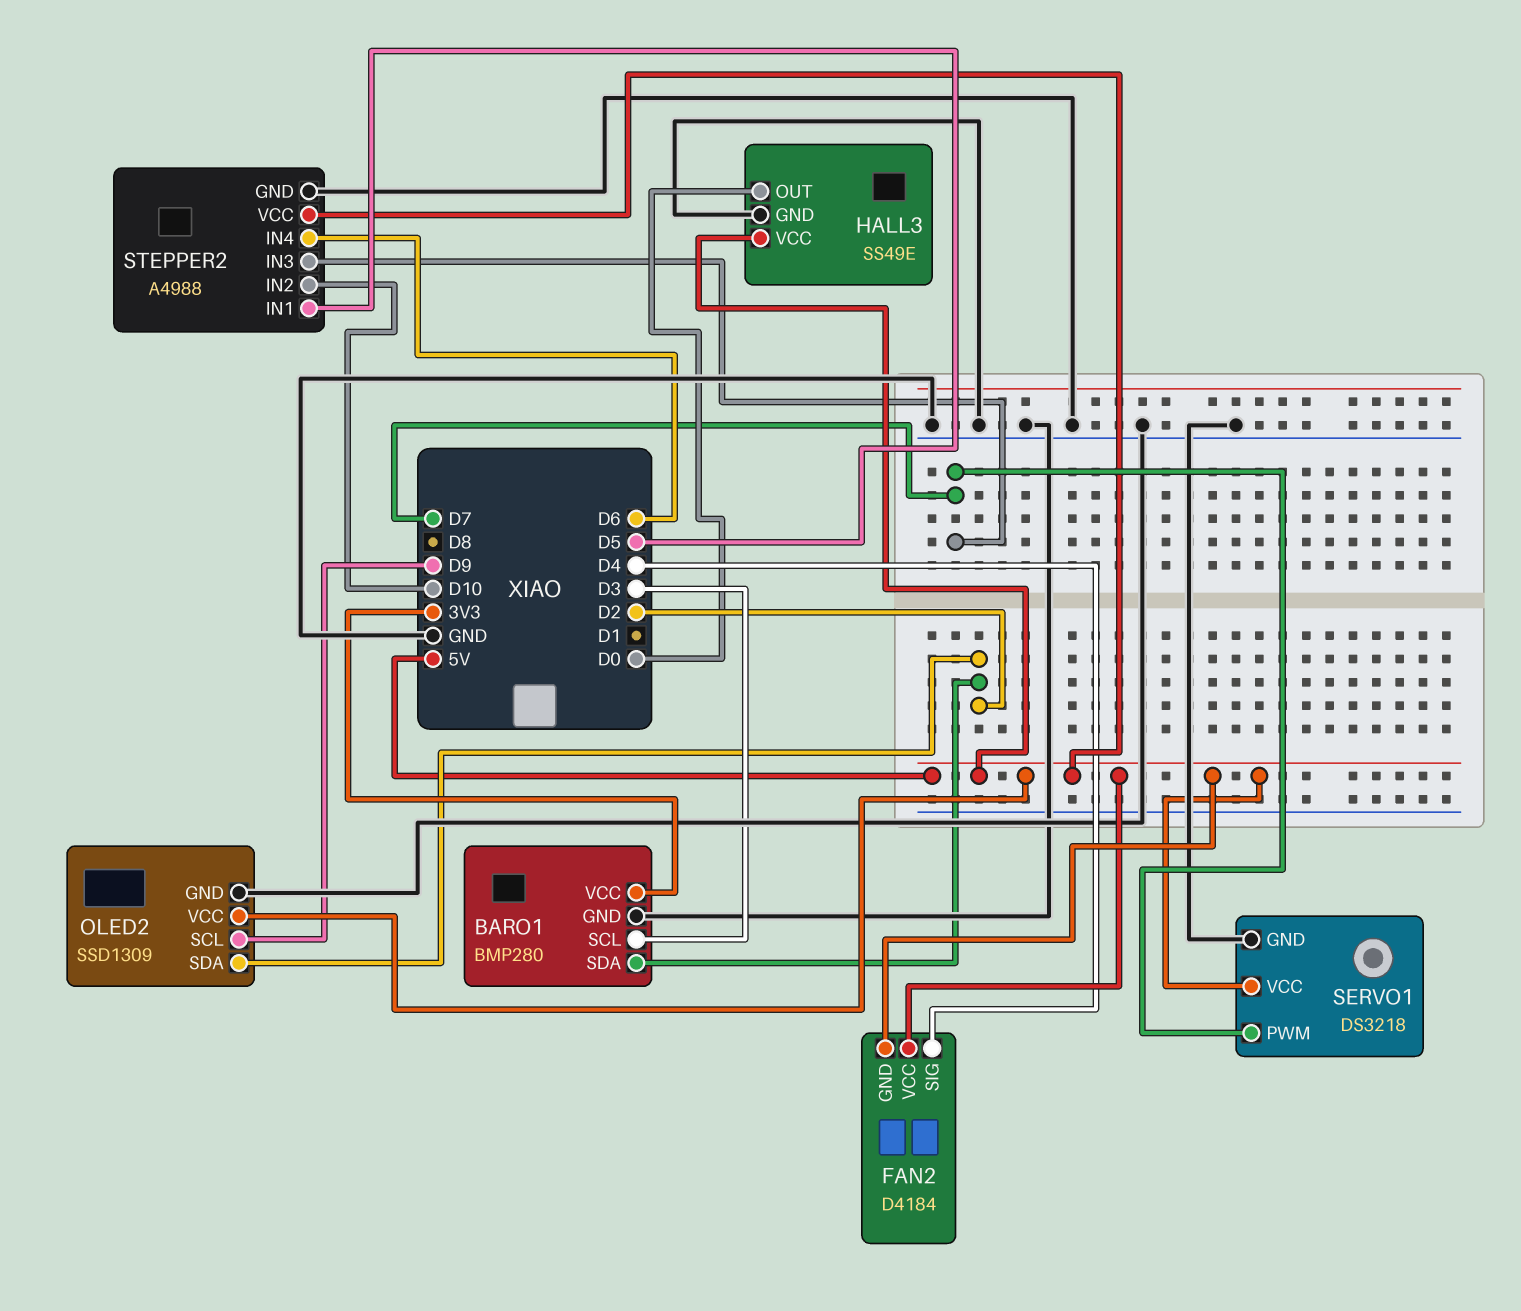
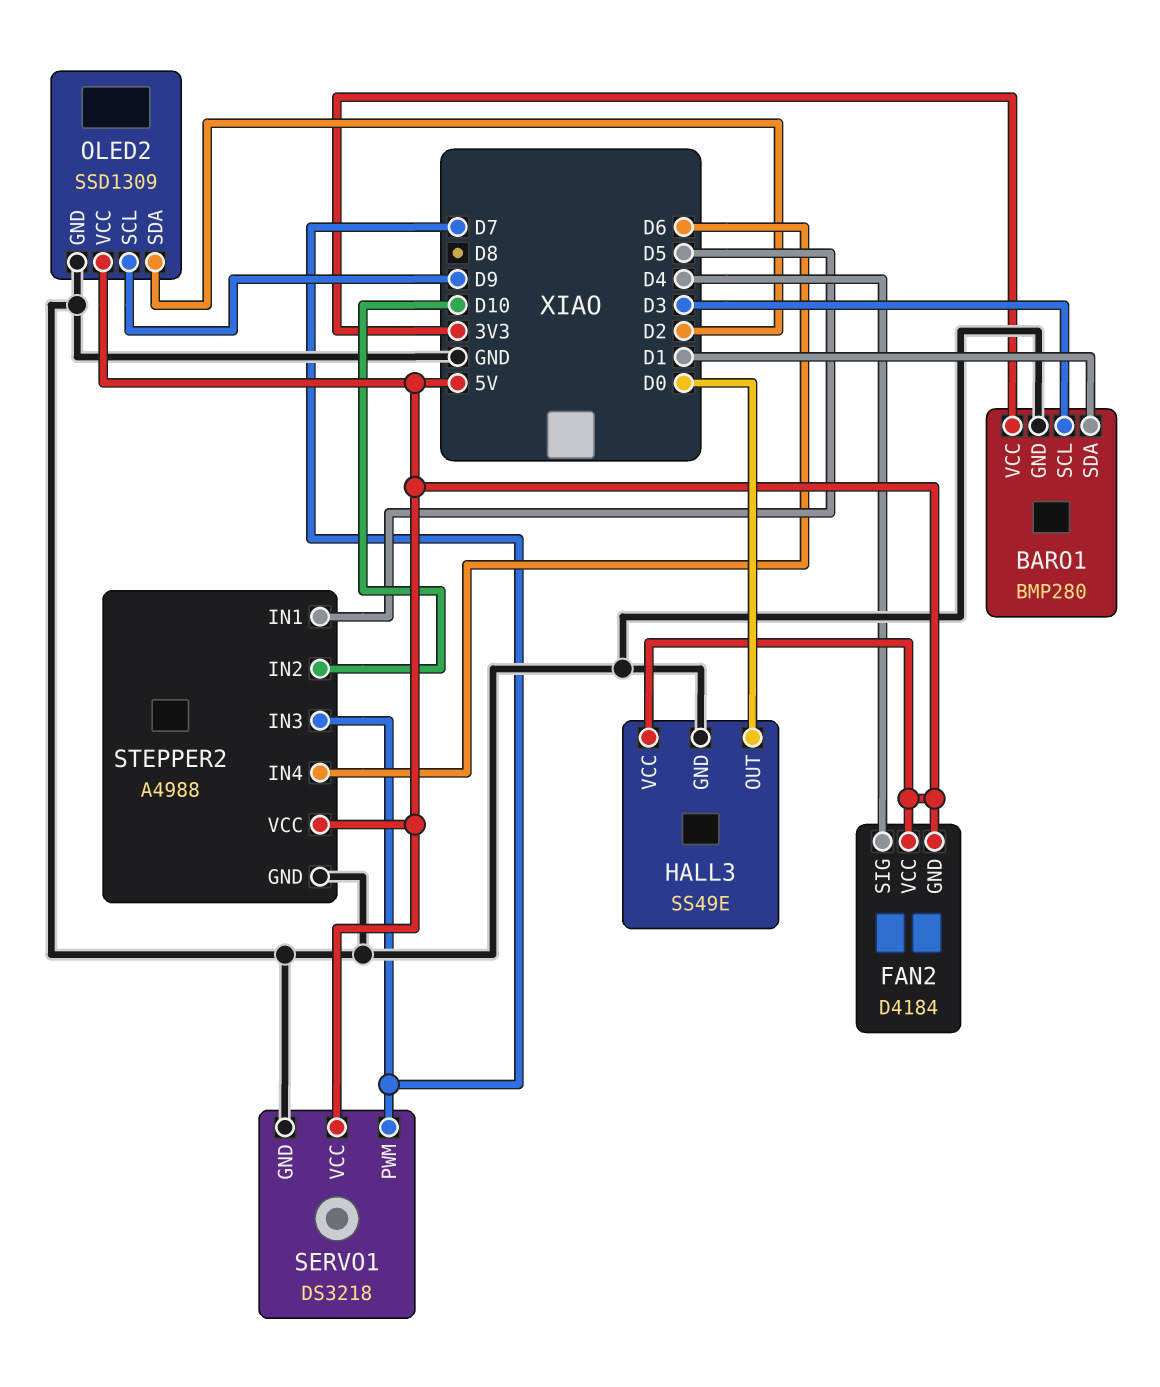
BARO1 pin SDA: D2 -> D1

